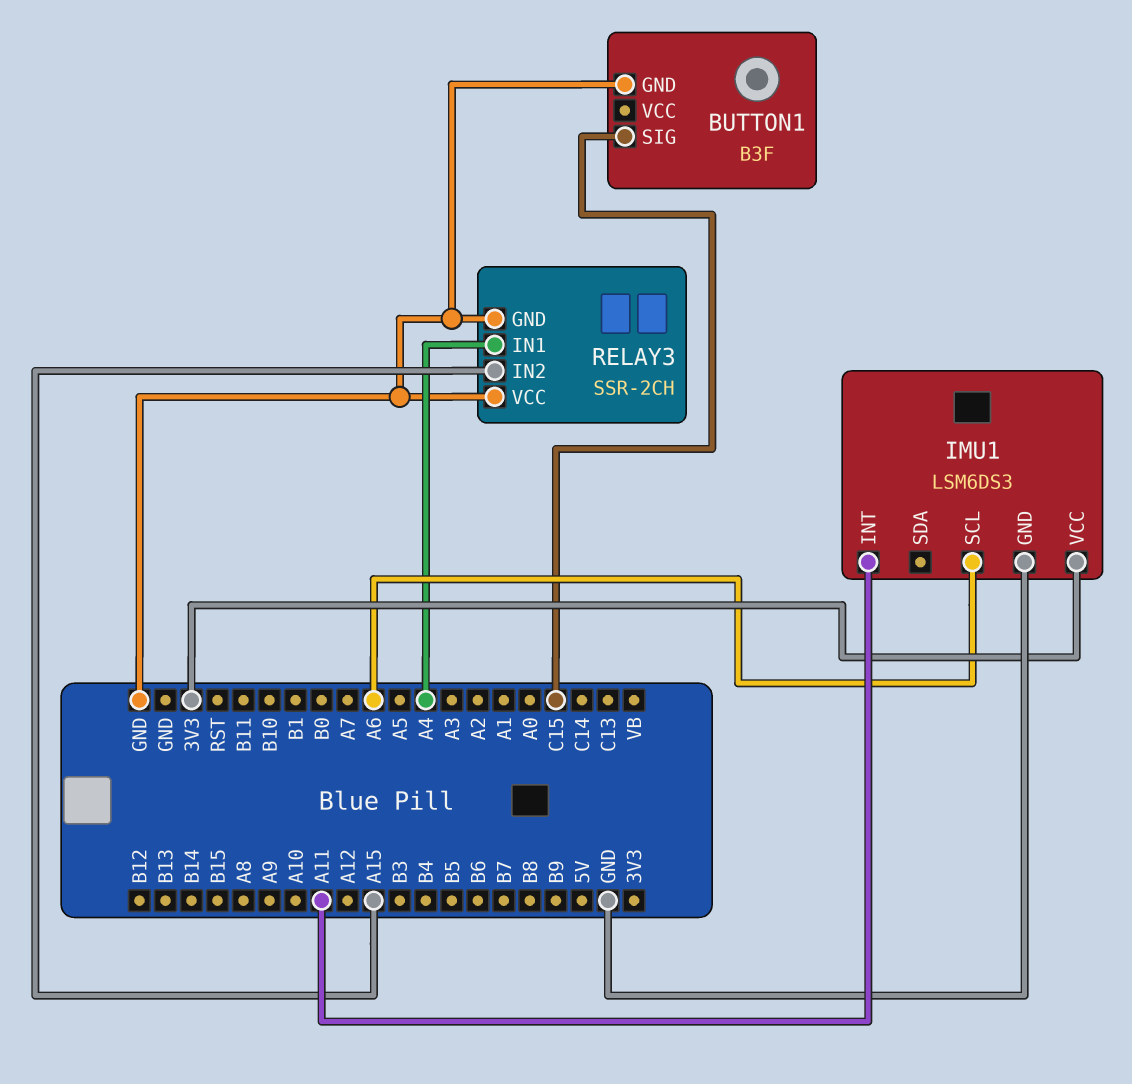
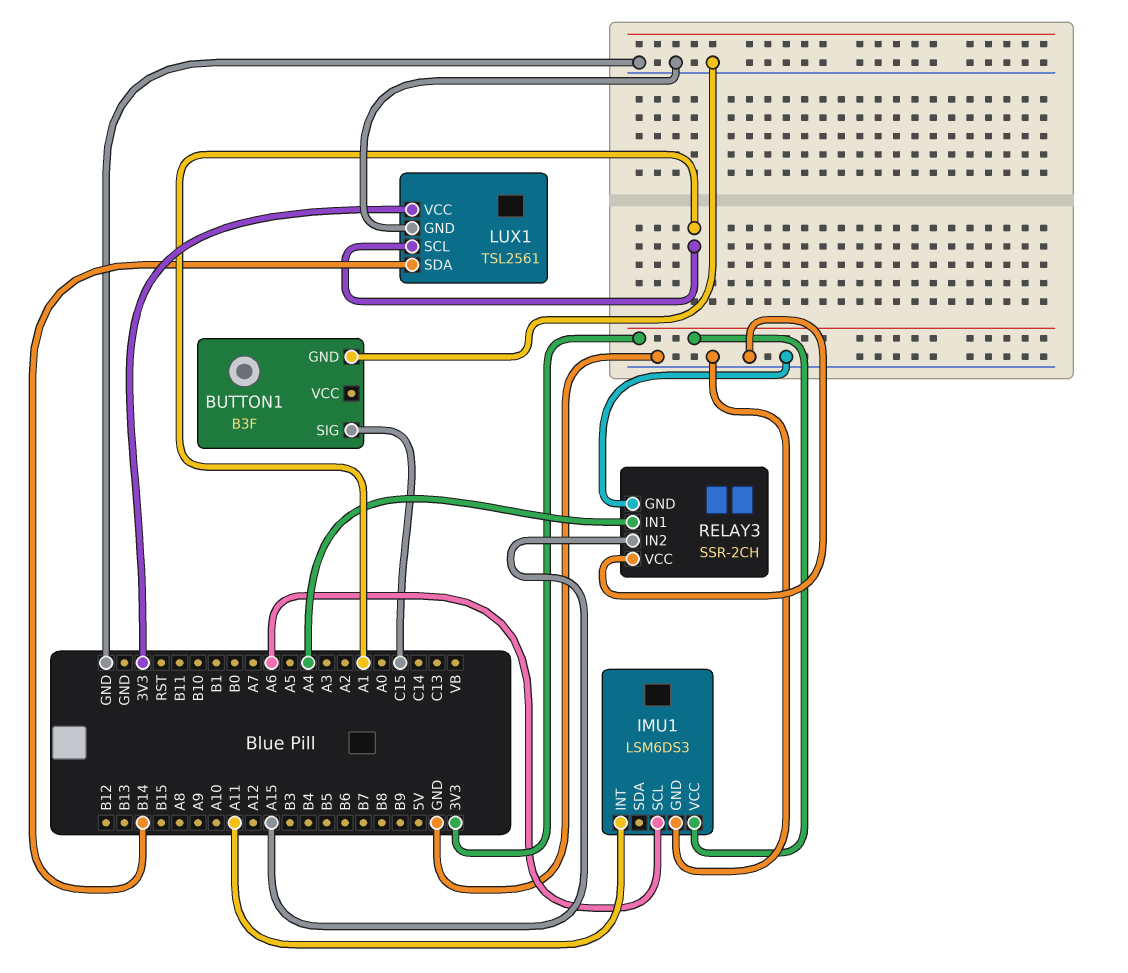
LUX1: none -> TSL2561
LUX1 pin GND: none -> GND
LUX1 pin SCL: none -> A1
LUX1 pin SDA: none -> B14
LUX1 pin VCC: none -> 3V3

